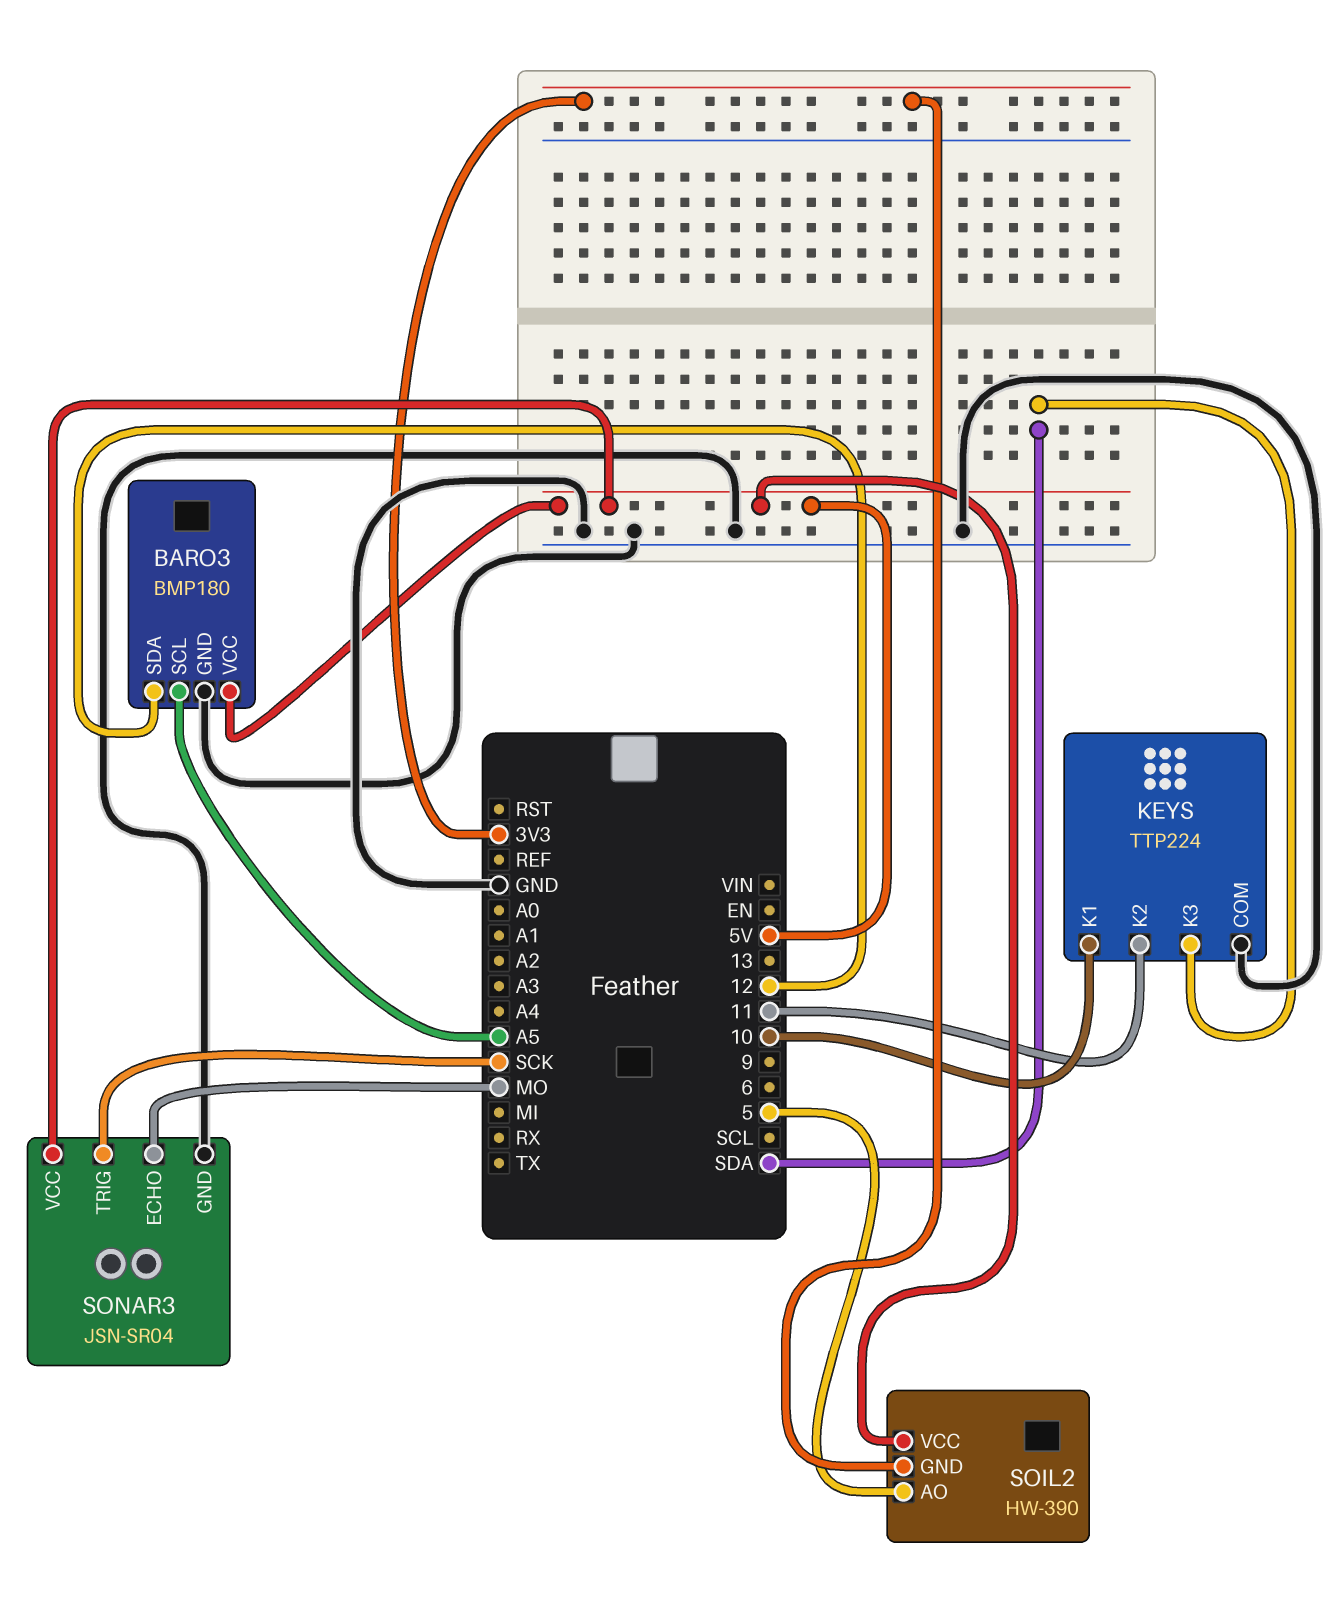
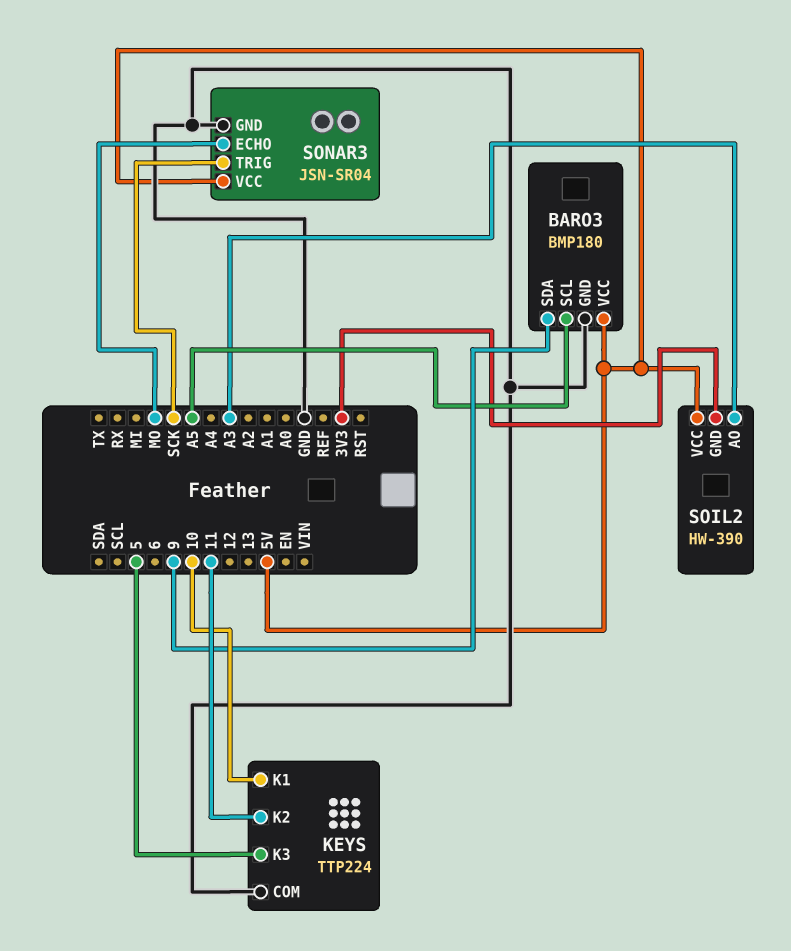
BARO3 pin SDA: 12 -> 9
KEYS pin K3: SDA -> 5
SOIL2 pin AO: 5 -> A3

